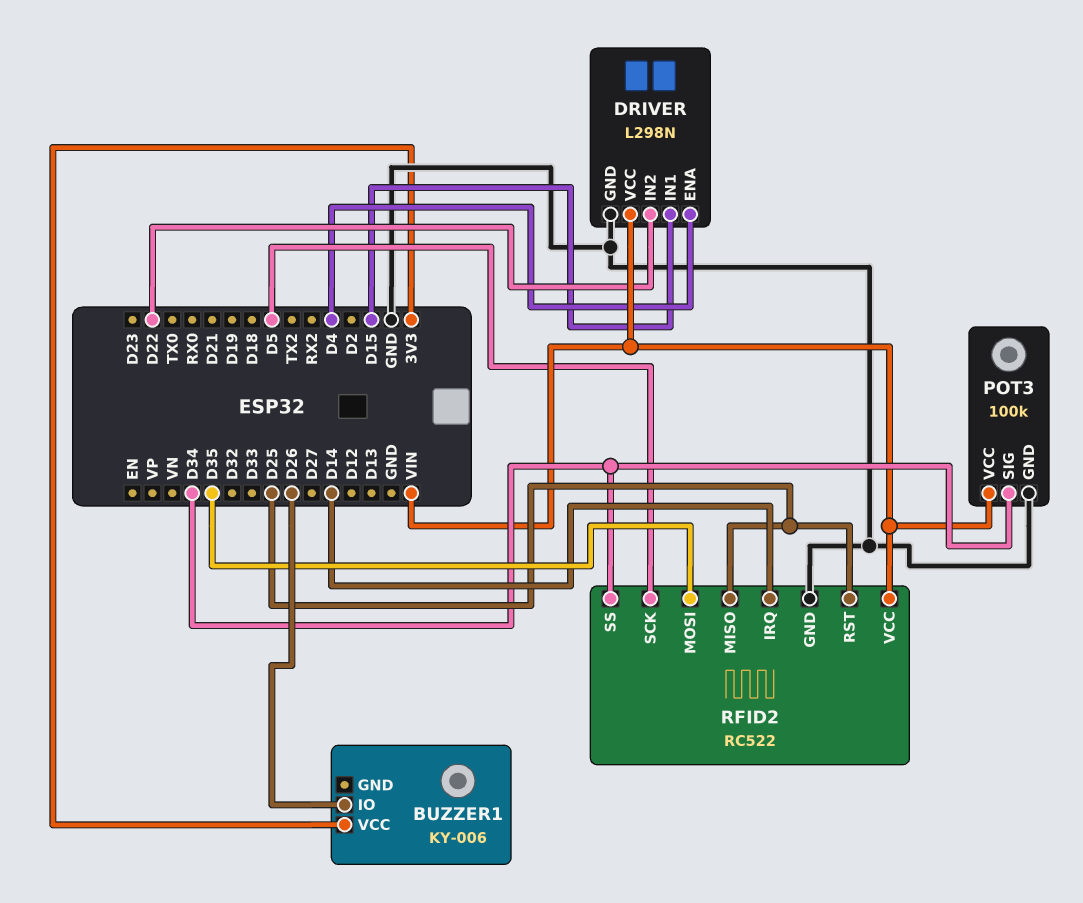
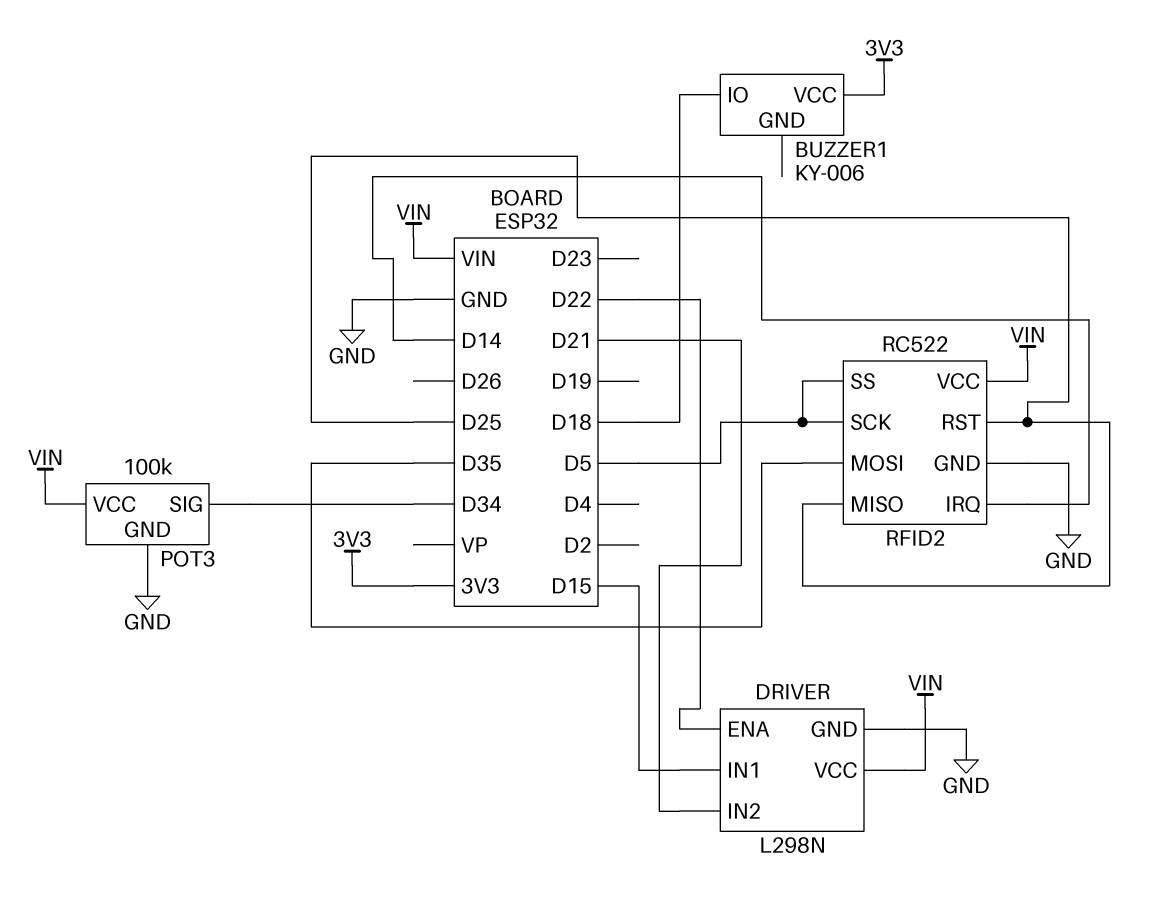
BUZZER1 pin IO: D26 -> D18
DRIVER pin ENA: D4 -> D22
DRIVER pin IN2: D22 -> D21
RFID2 pin SS: D34 -> D5

